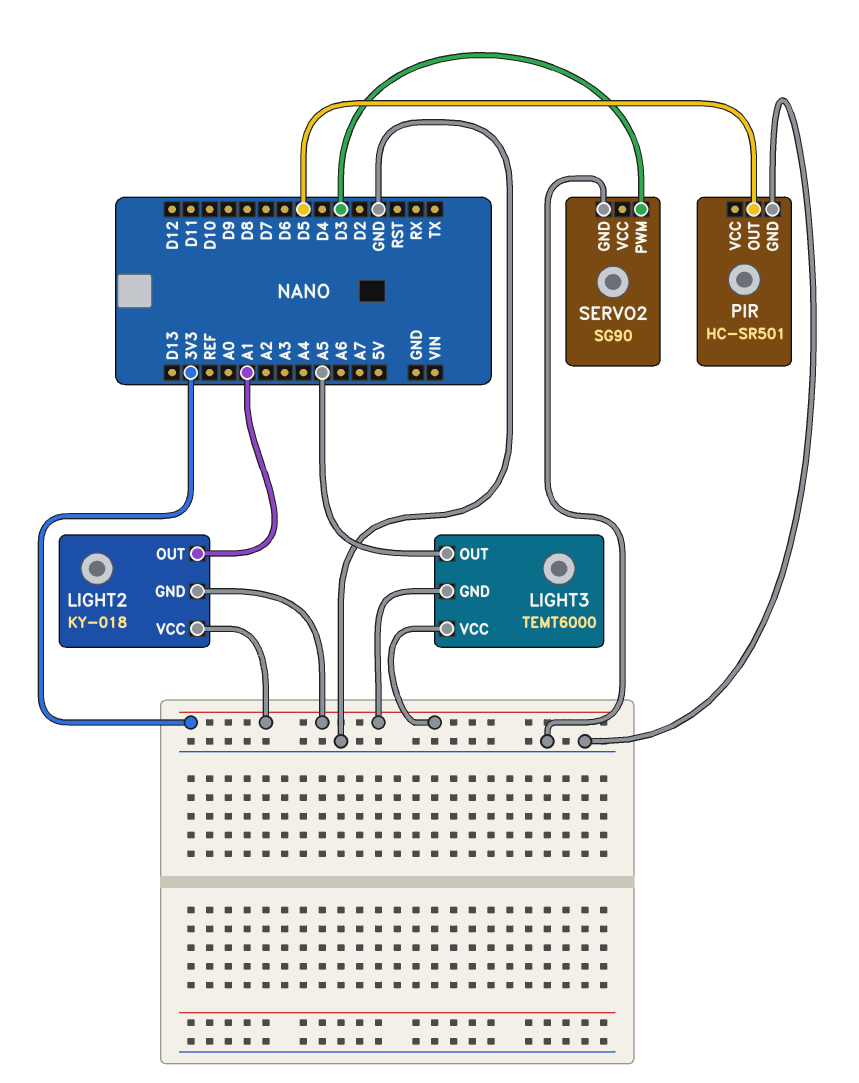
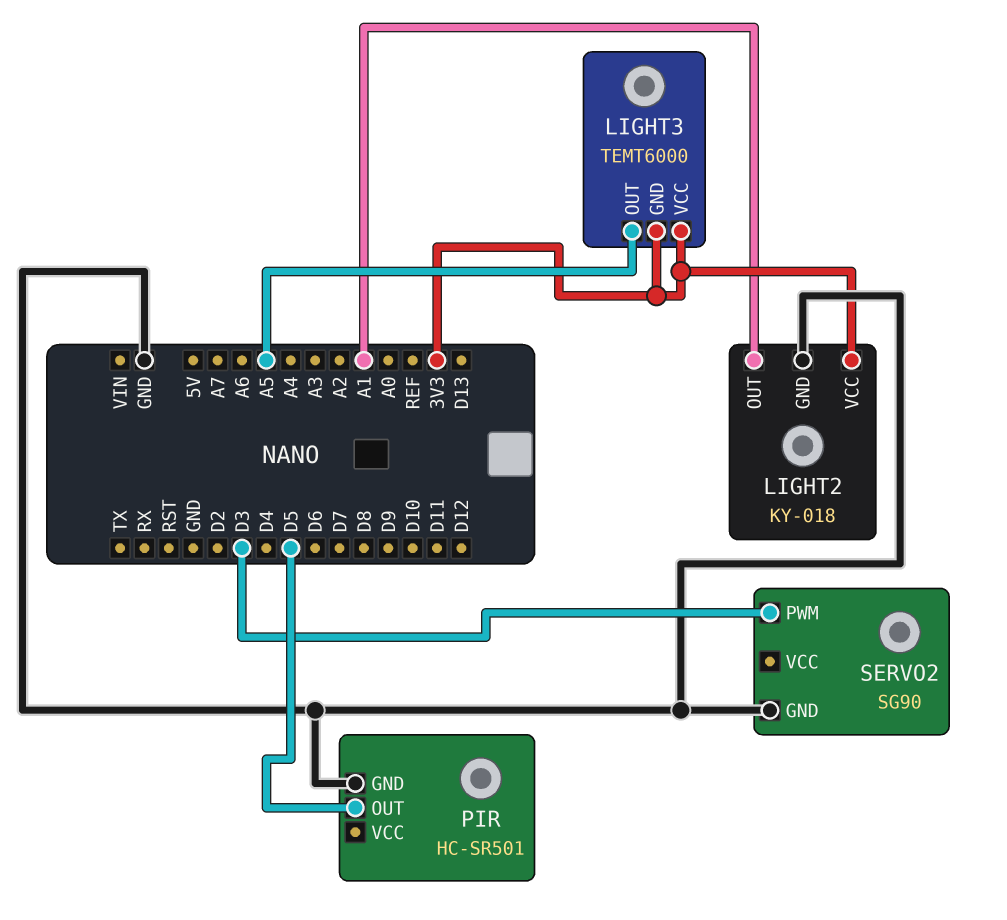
LIGHT2 pin GND: 3V3 -> GND

